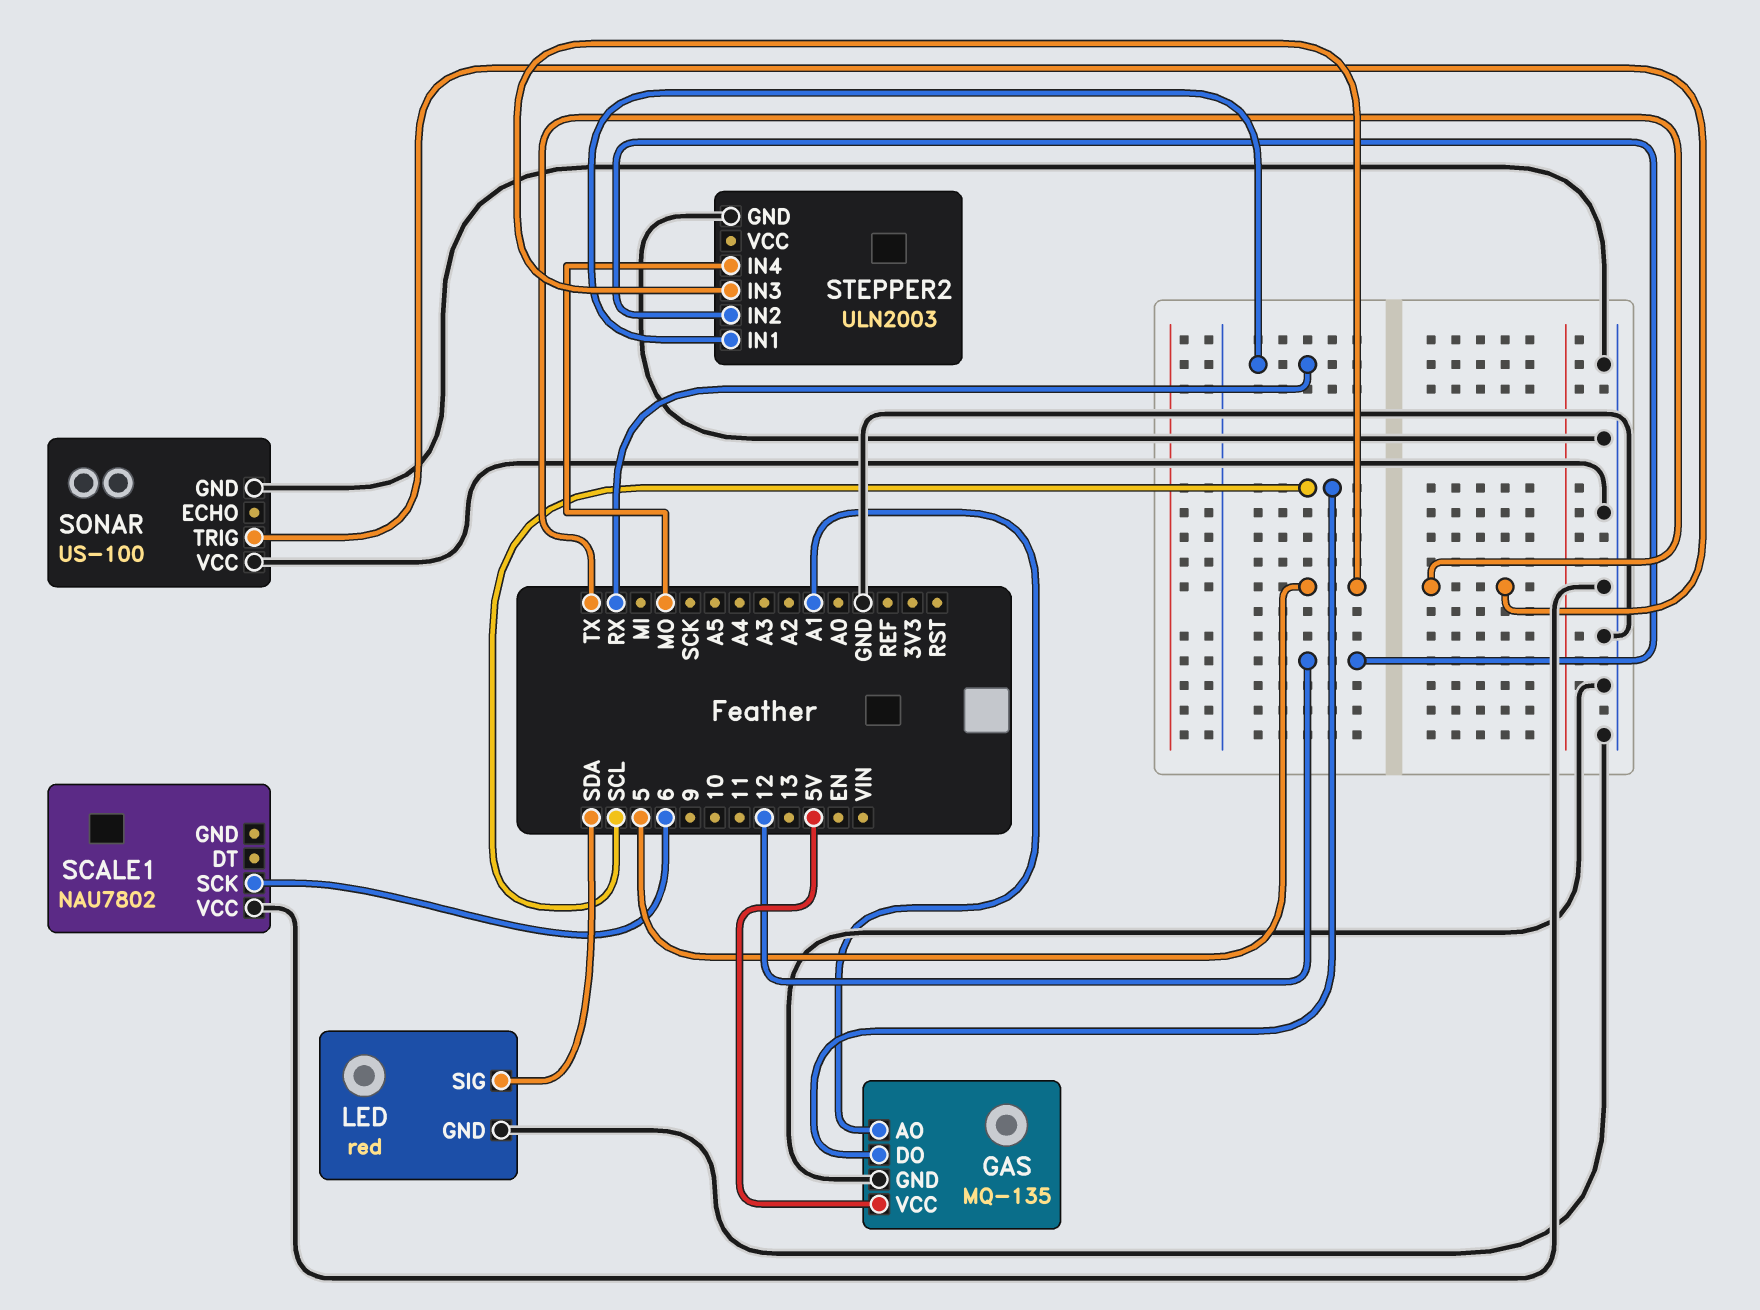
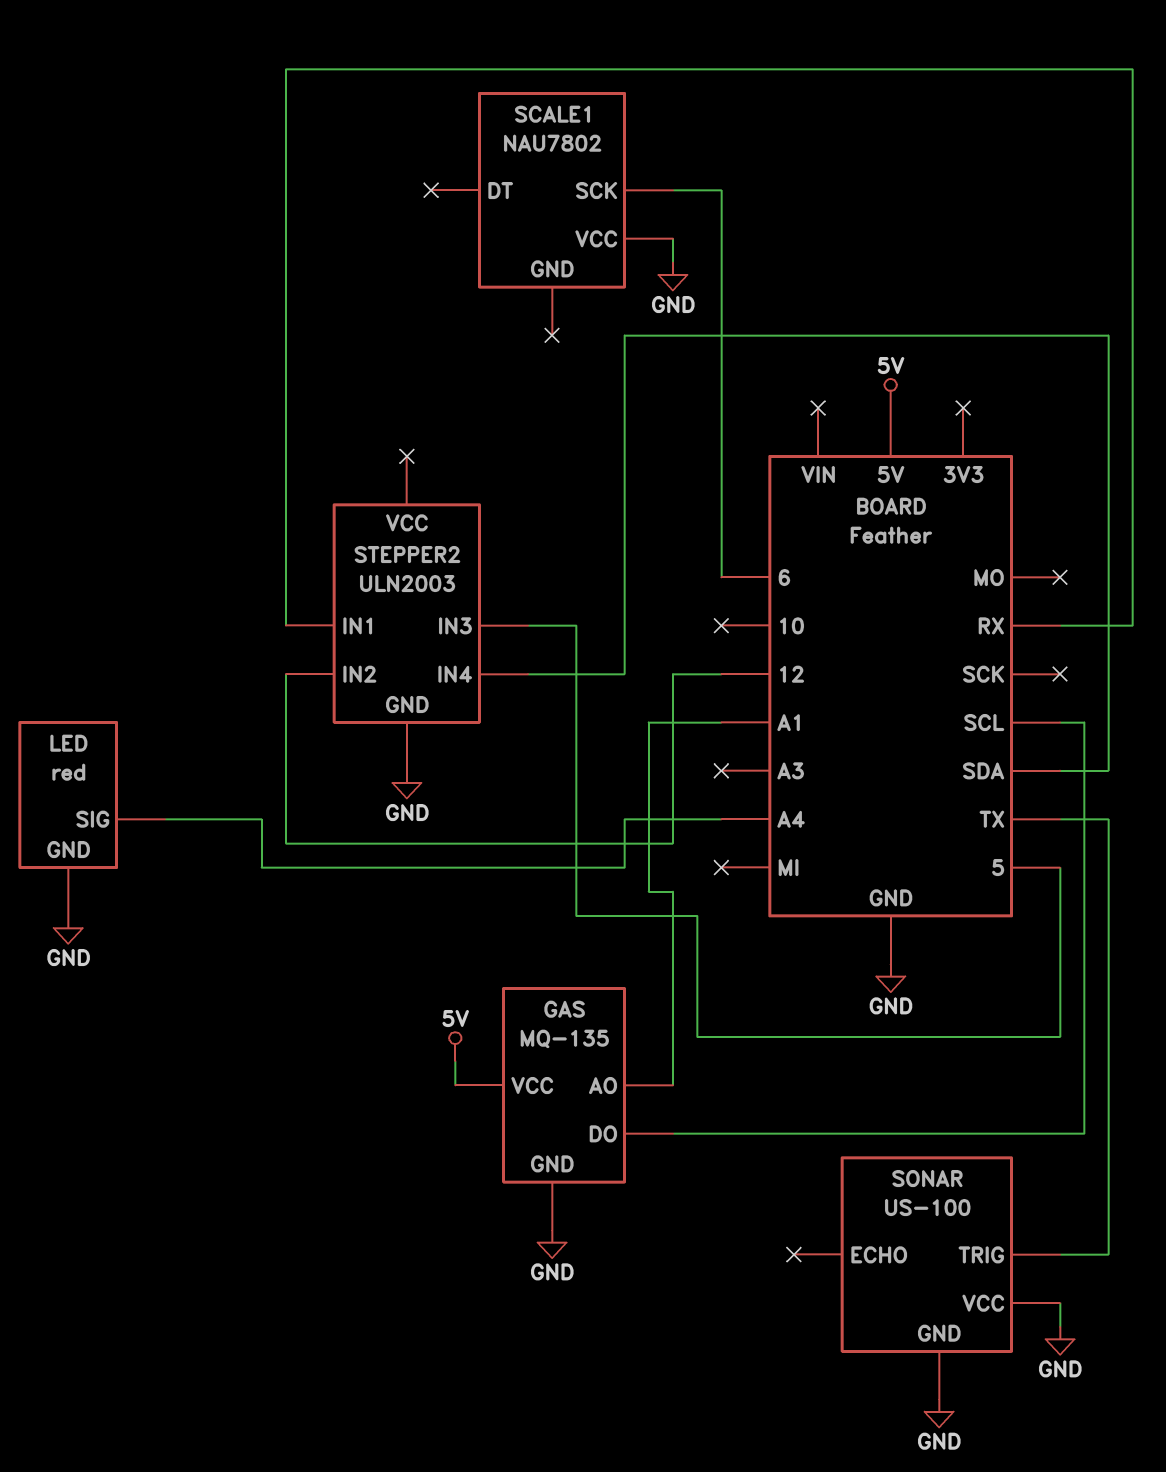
LED pin SIG: SDA -> A4
STEPPER2 pin IN4: MO -> SDA

